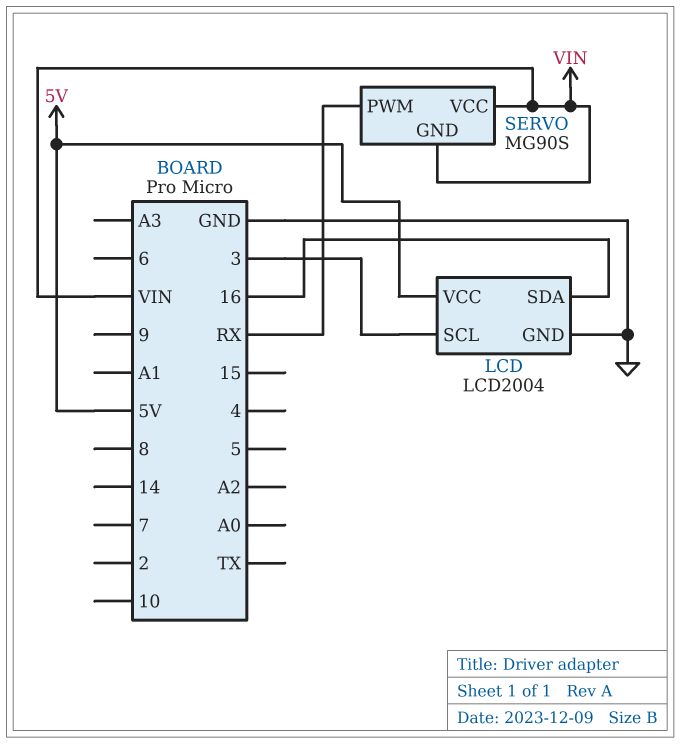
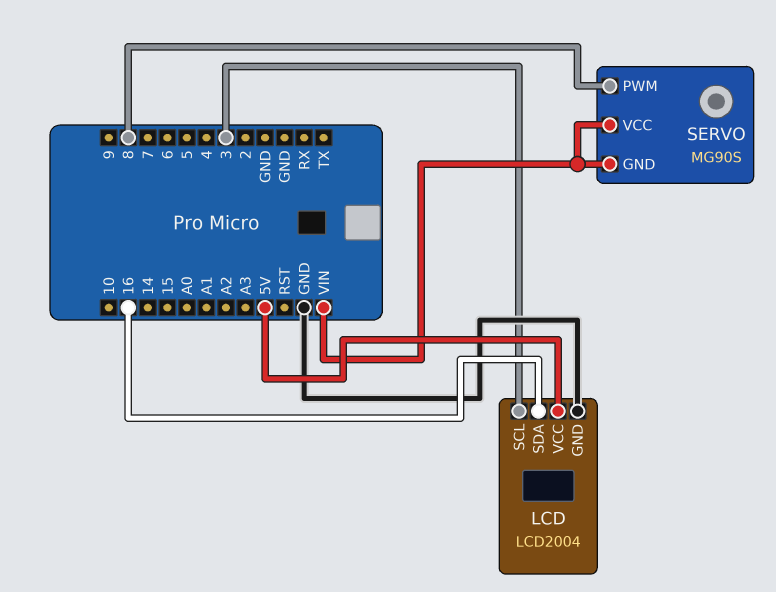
SERVO pin PWM: RX -> 8

